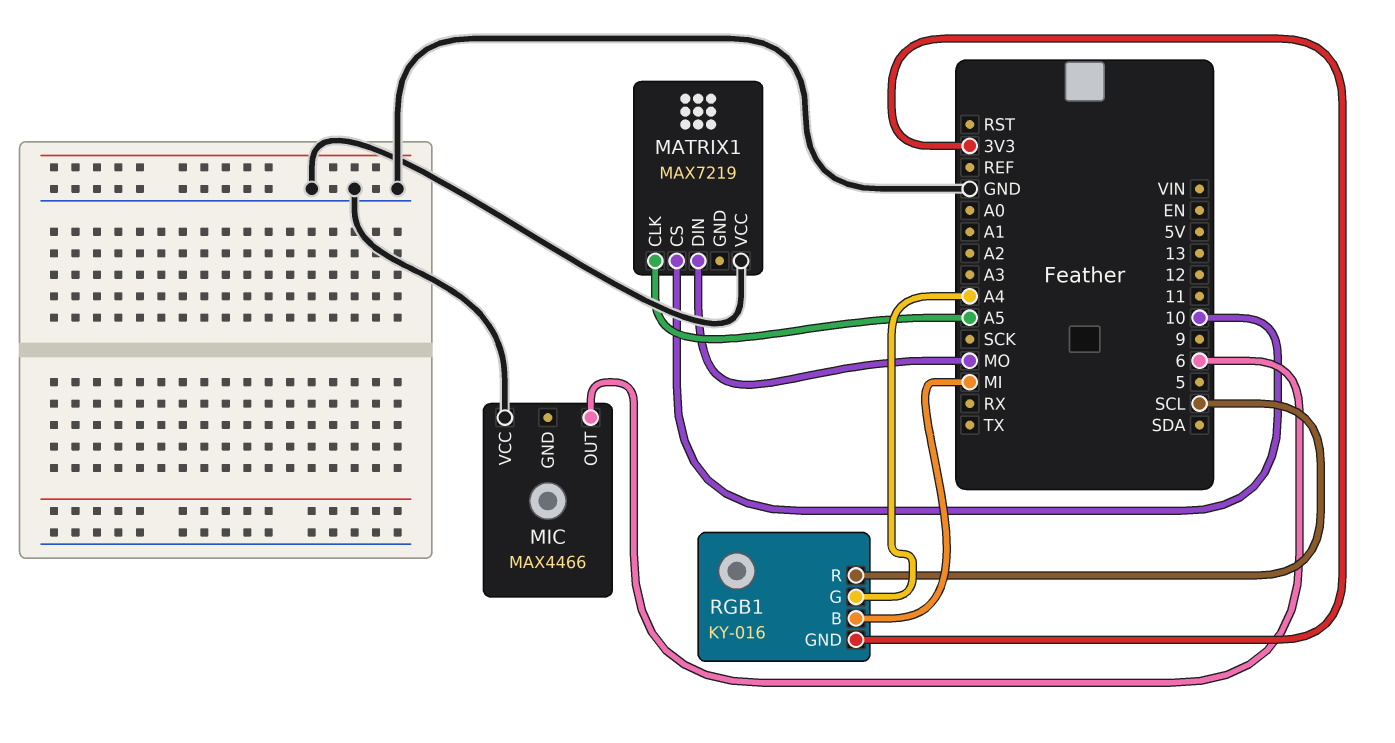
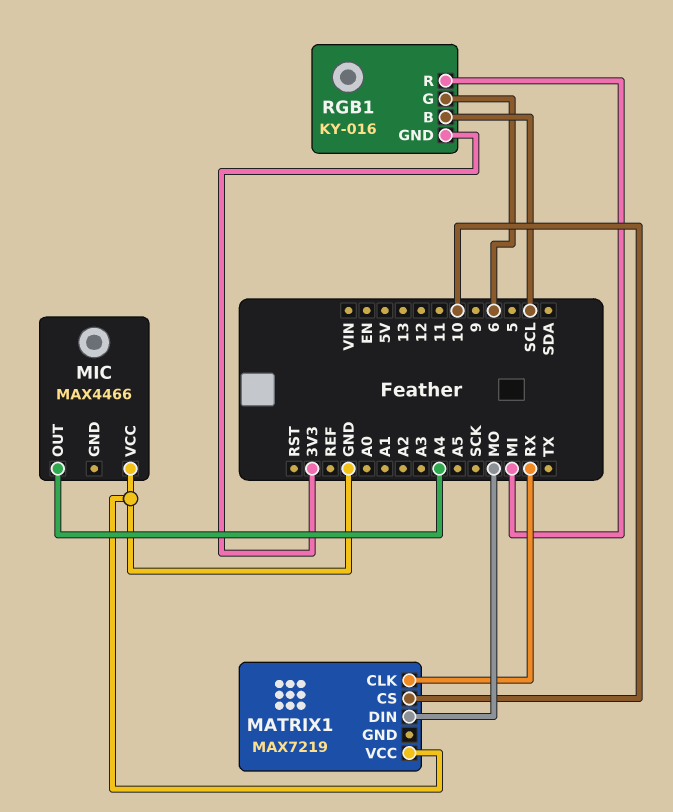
MATRIX1 pin CLK: A5 -> RX
MIC pin OUT: 6 -> A4
RGB1 pin B: MI -> SCL
RGB1 pin G: A4 -> 6
RGB1 pin R: SCL -> MI

